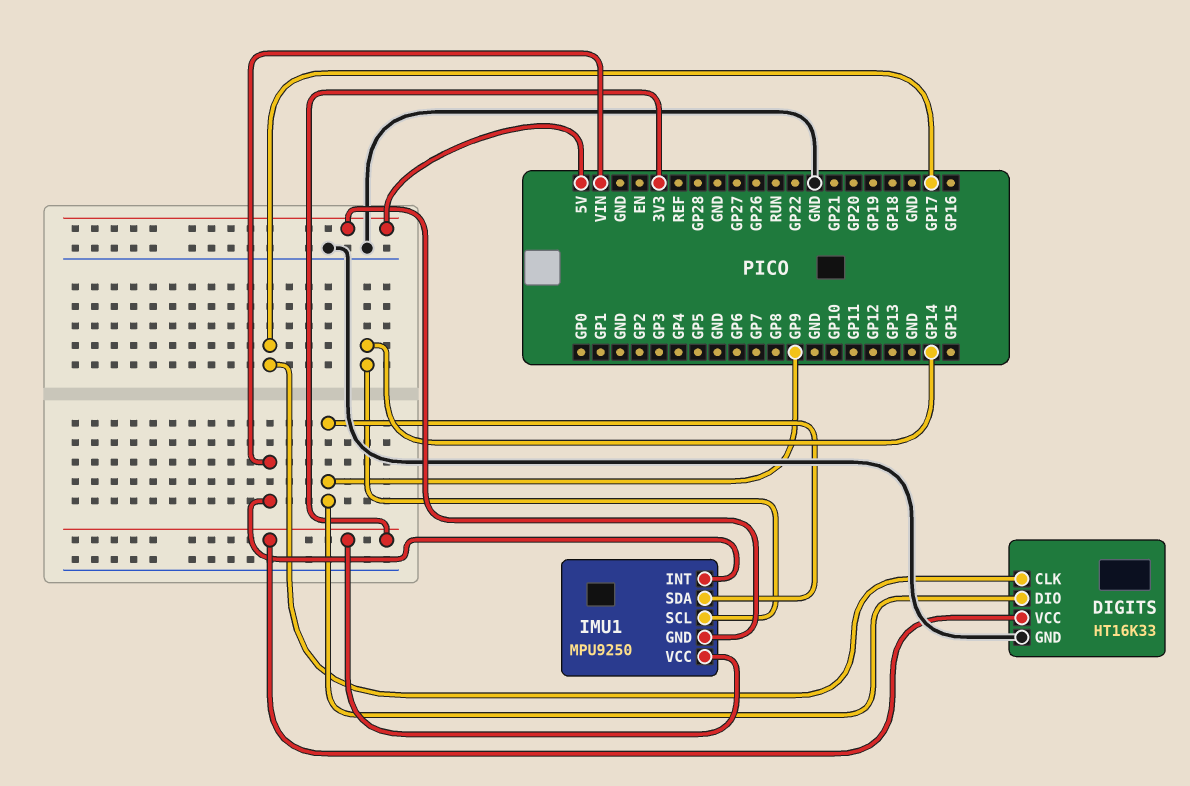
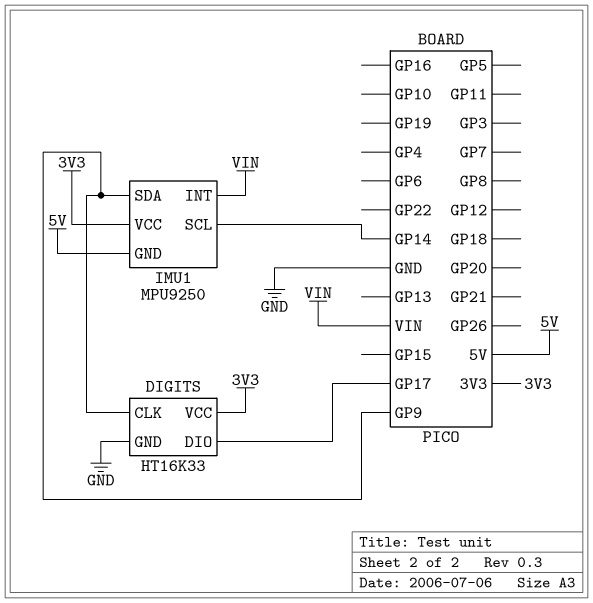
DIGITS pin CLK: GP17 -> GP9
DIGITS pin DIO: GP9 -> GP17

